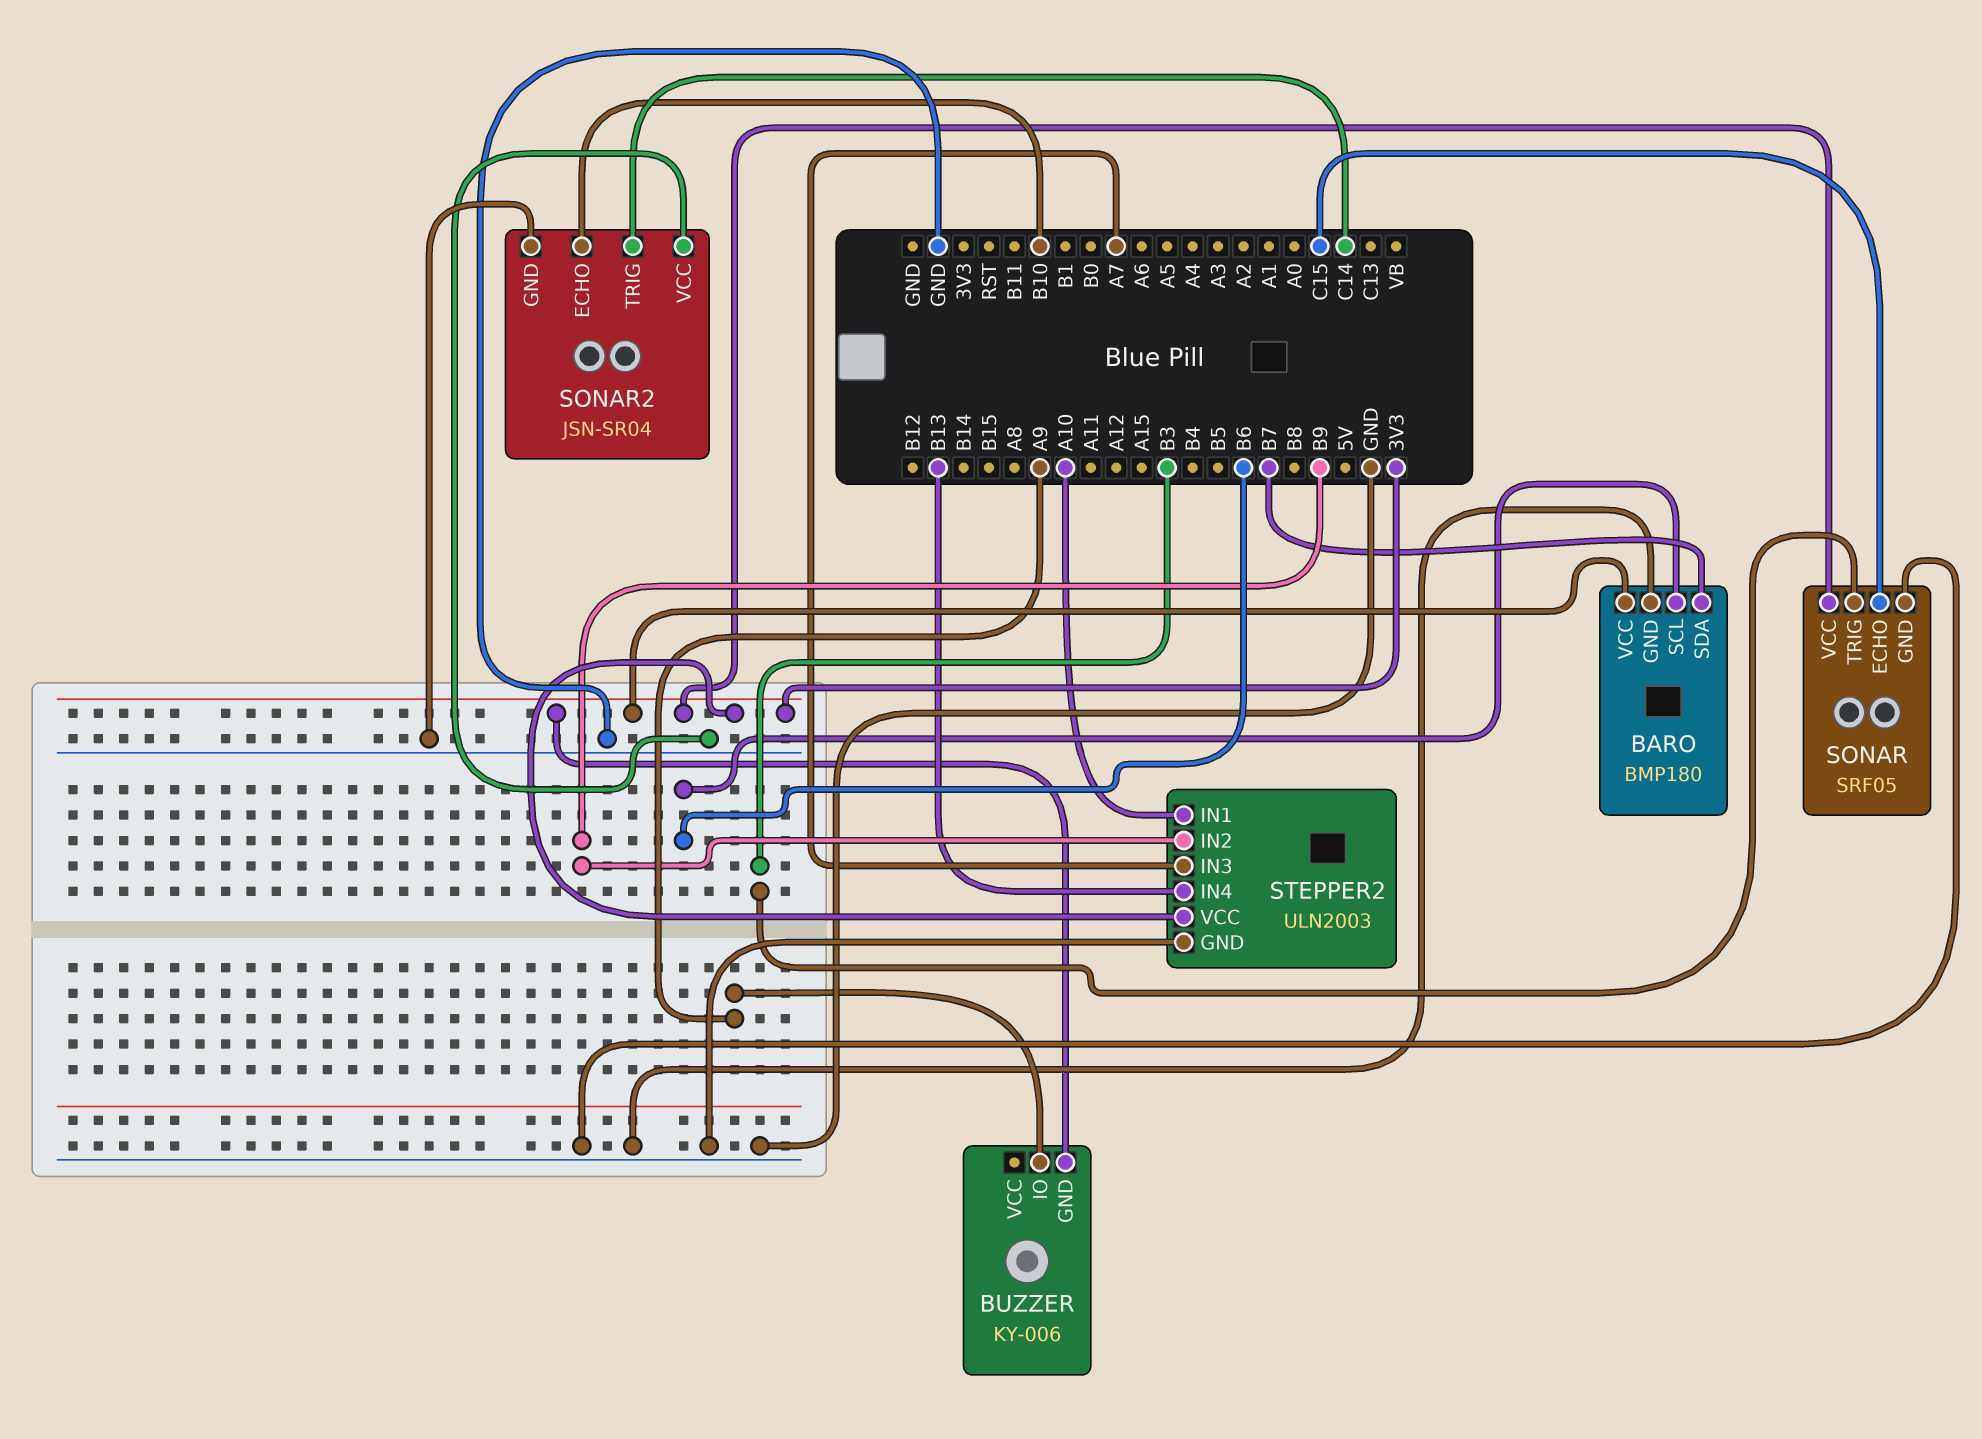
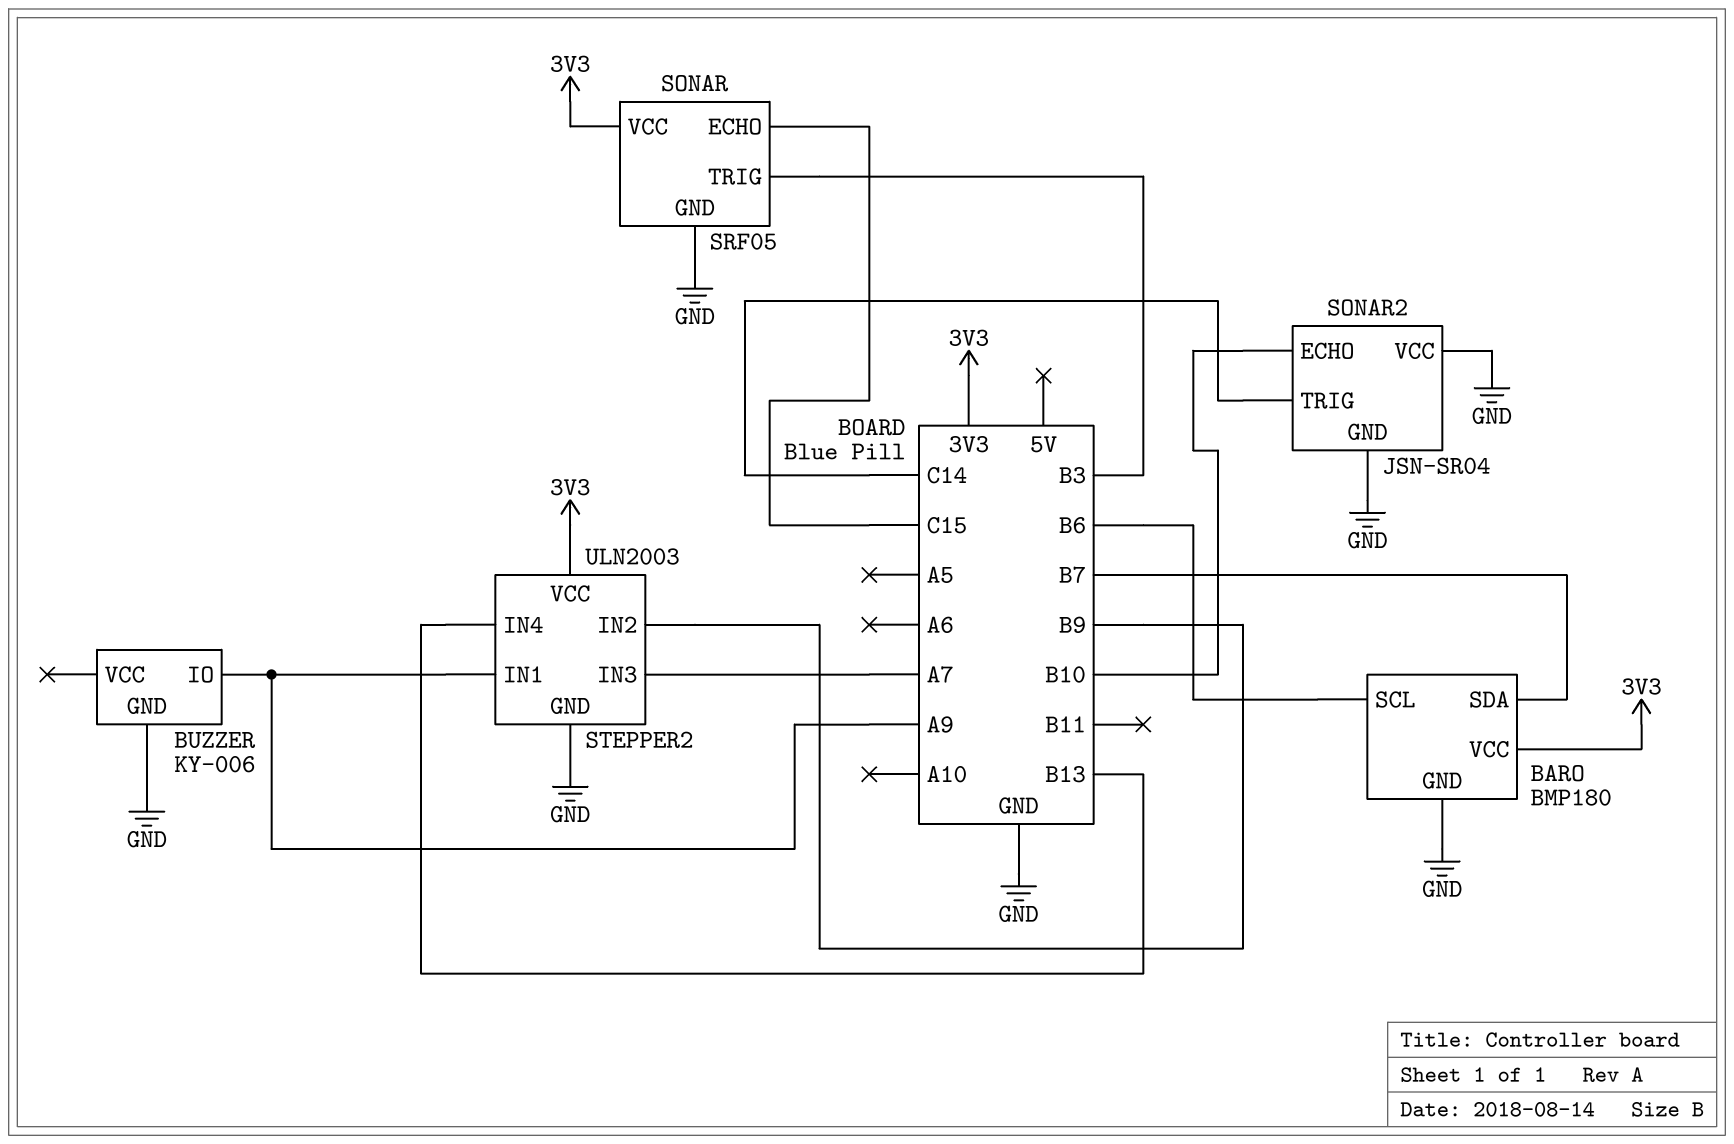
BUZZER pin GND: 3V3 -> GND
STEPPER2 pin IN1: A10 -> A9

